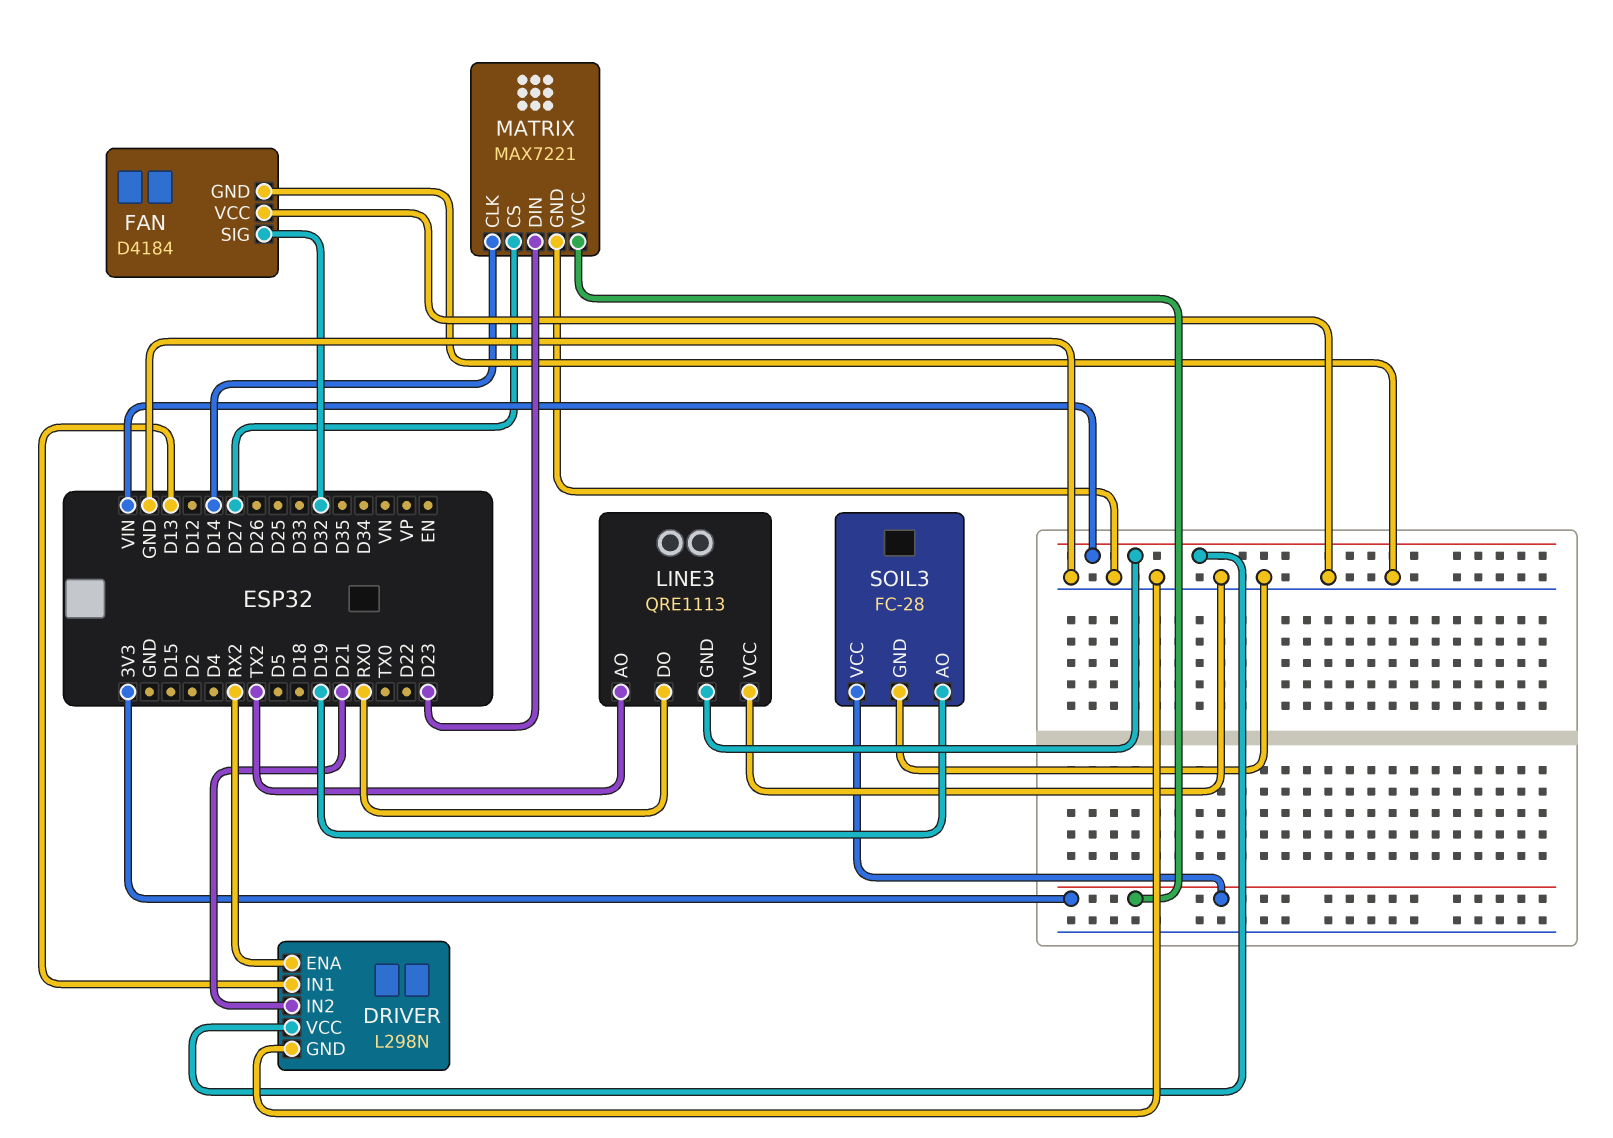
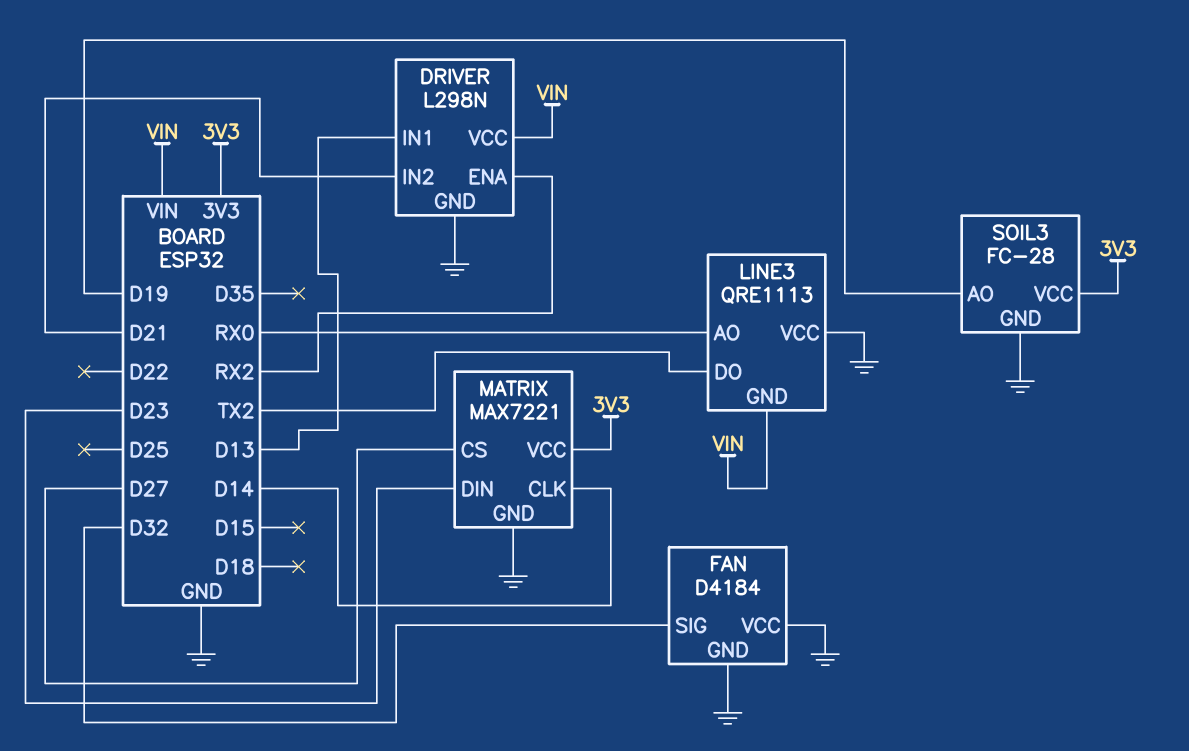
LINE3 pin AO: TX2 -> RX0
LINE3 pin DO: RX0 -> TX2

